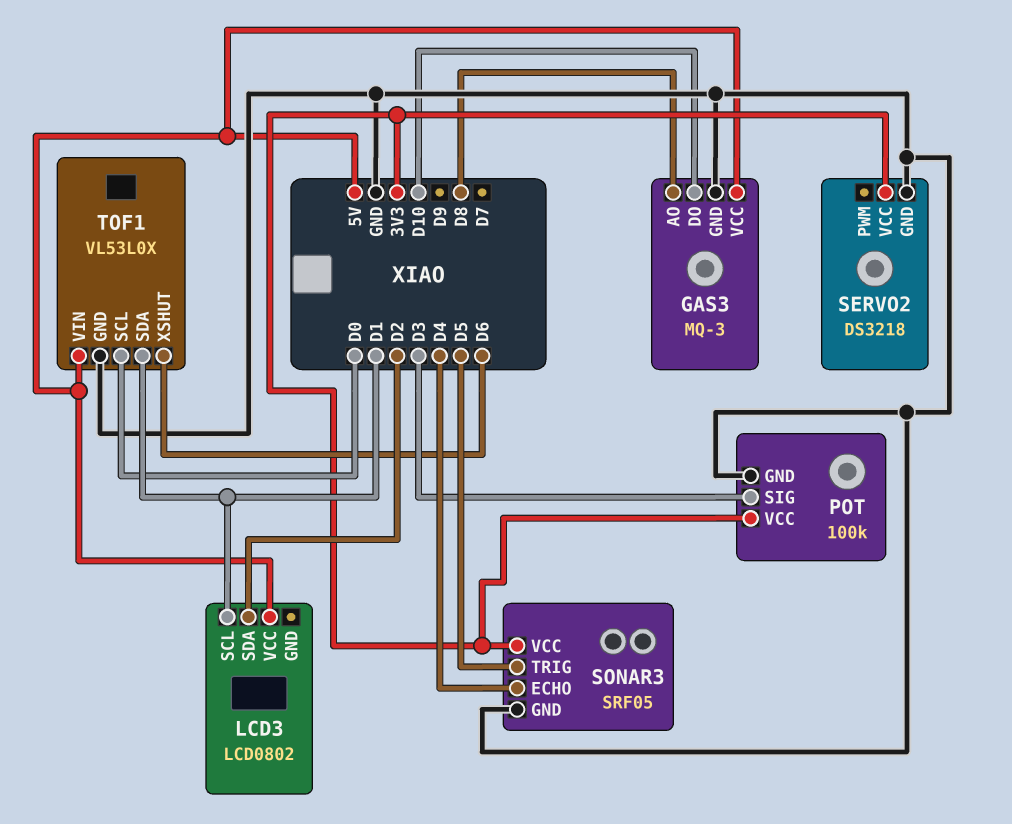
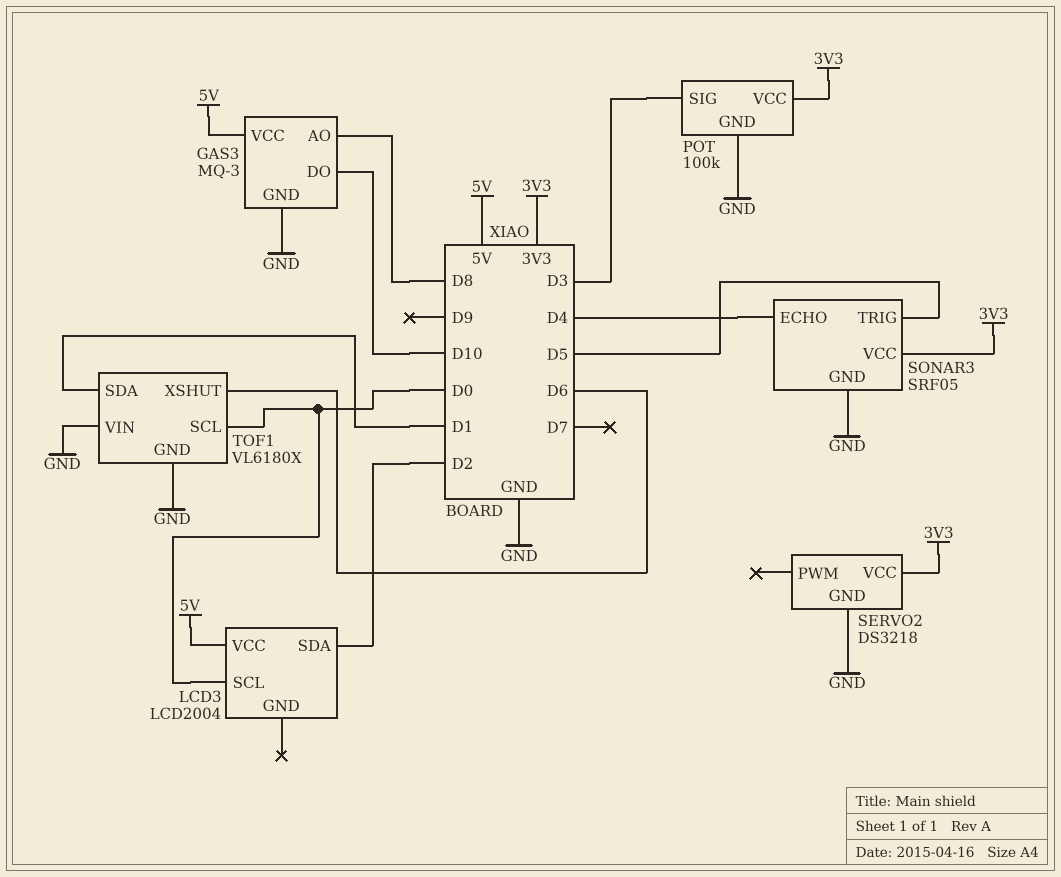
LCD3: LCD0802 -> LCD2004
LCD3 pin SCL: D1 -> D0
TOF1: VL53L0X -> VL6180X
TOF1 pin VIN: 5V -> GND

